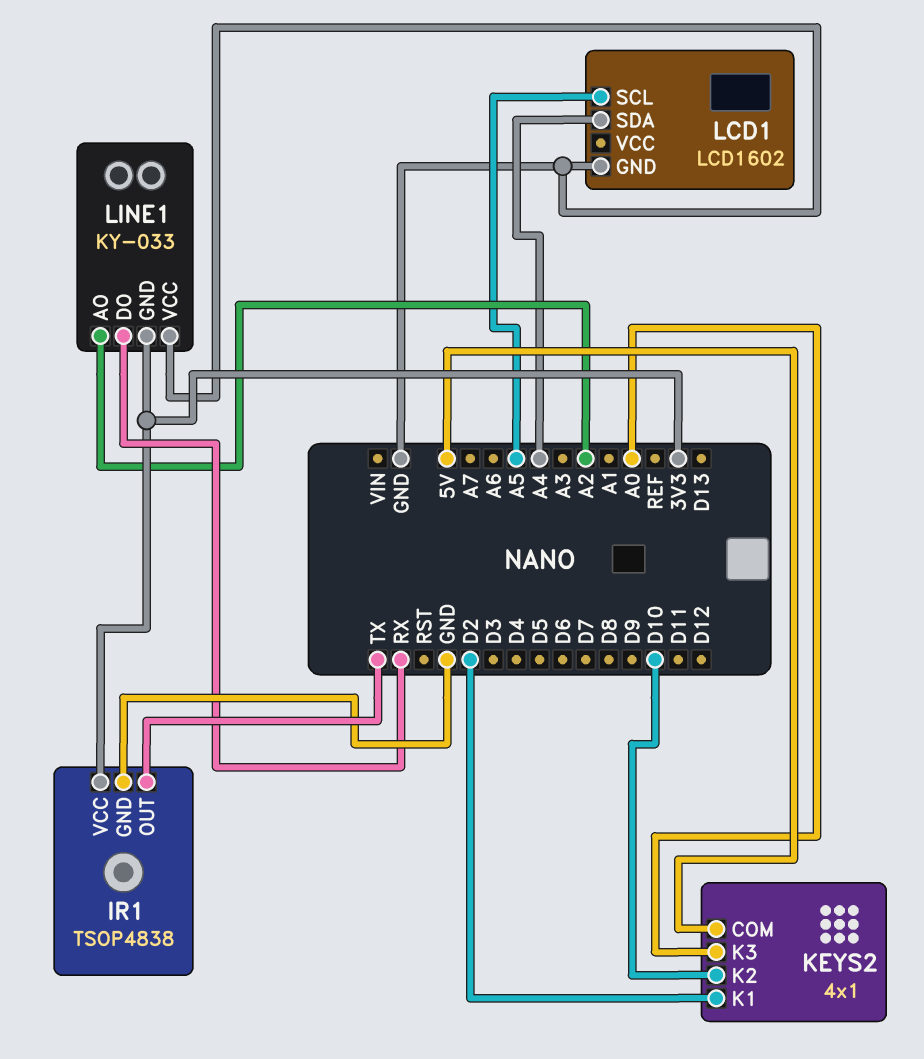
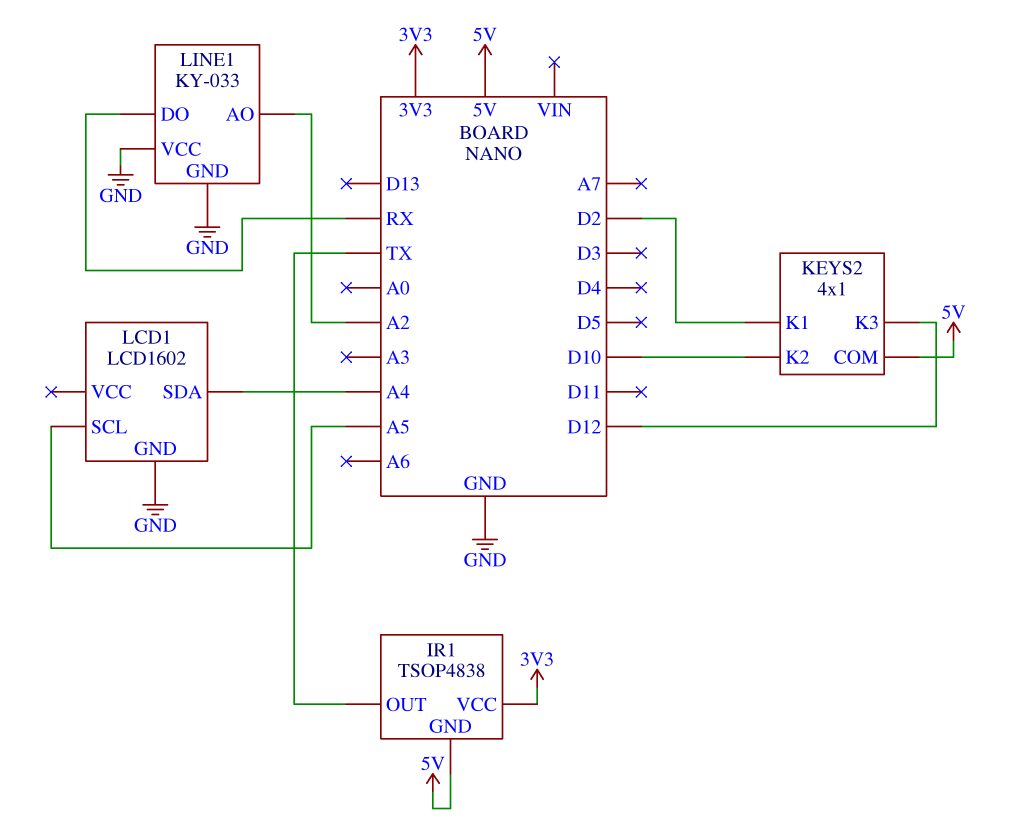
IR1 pin GND: GND -> 5V
KEYS2 pin K3: A0 -> D12
LINE1 pin GND: 3V3 -> GND

